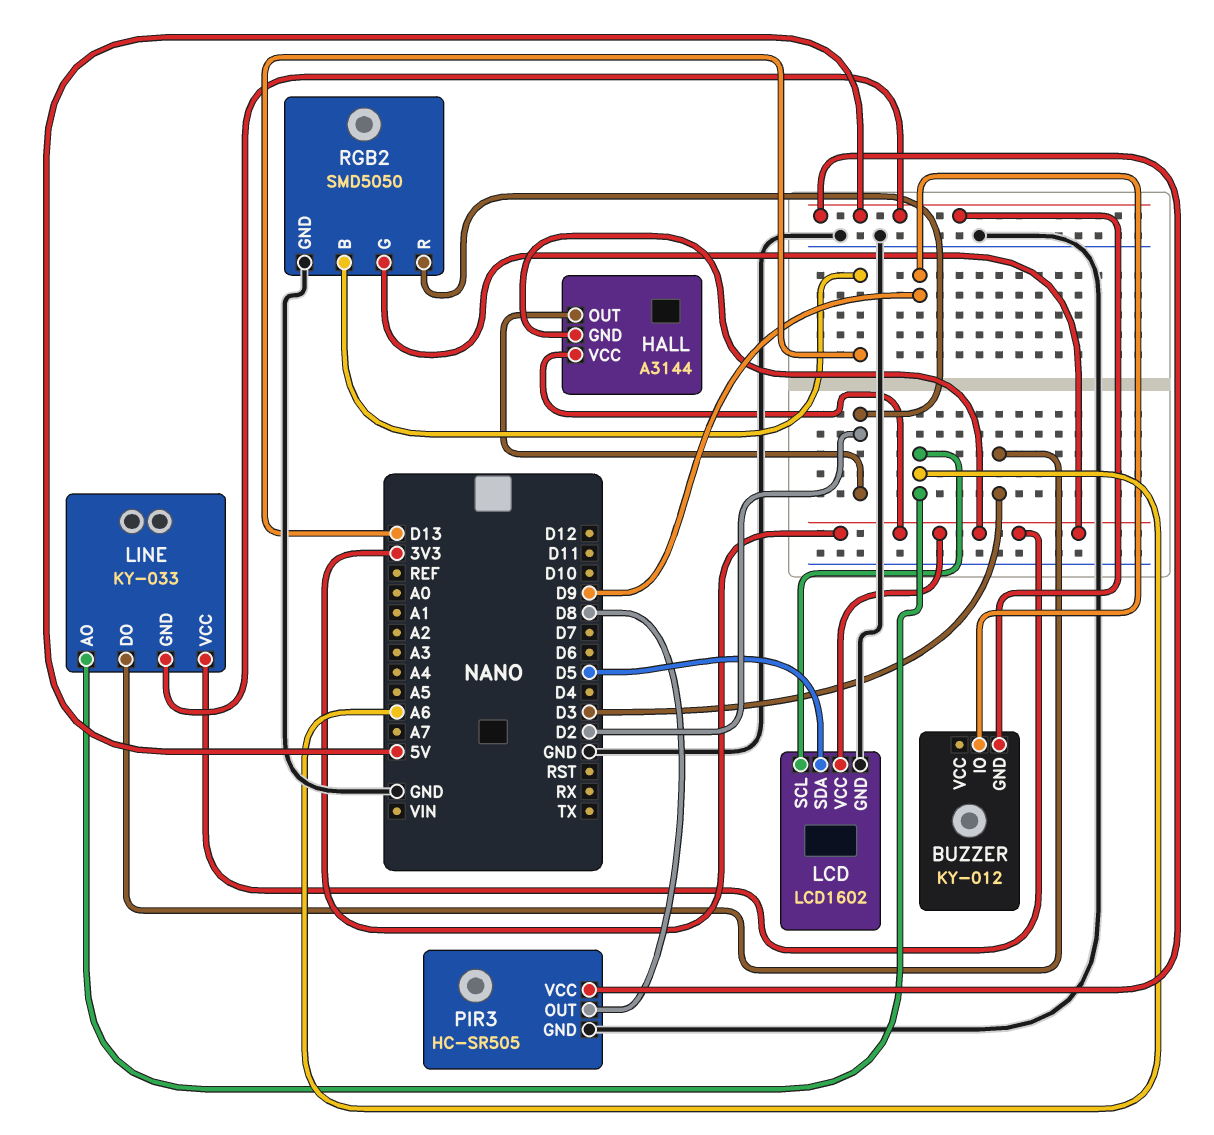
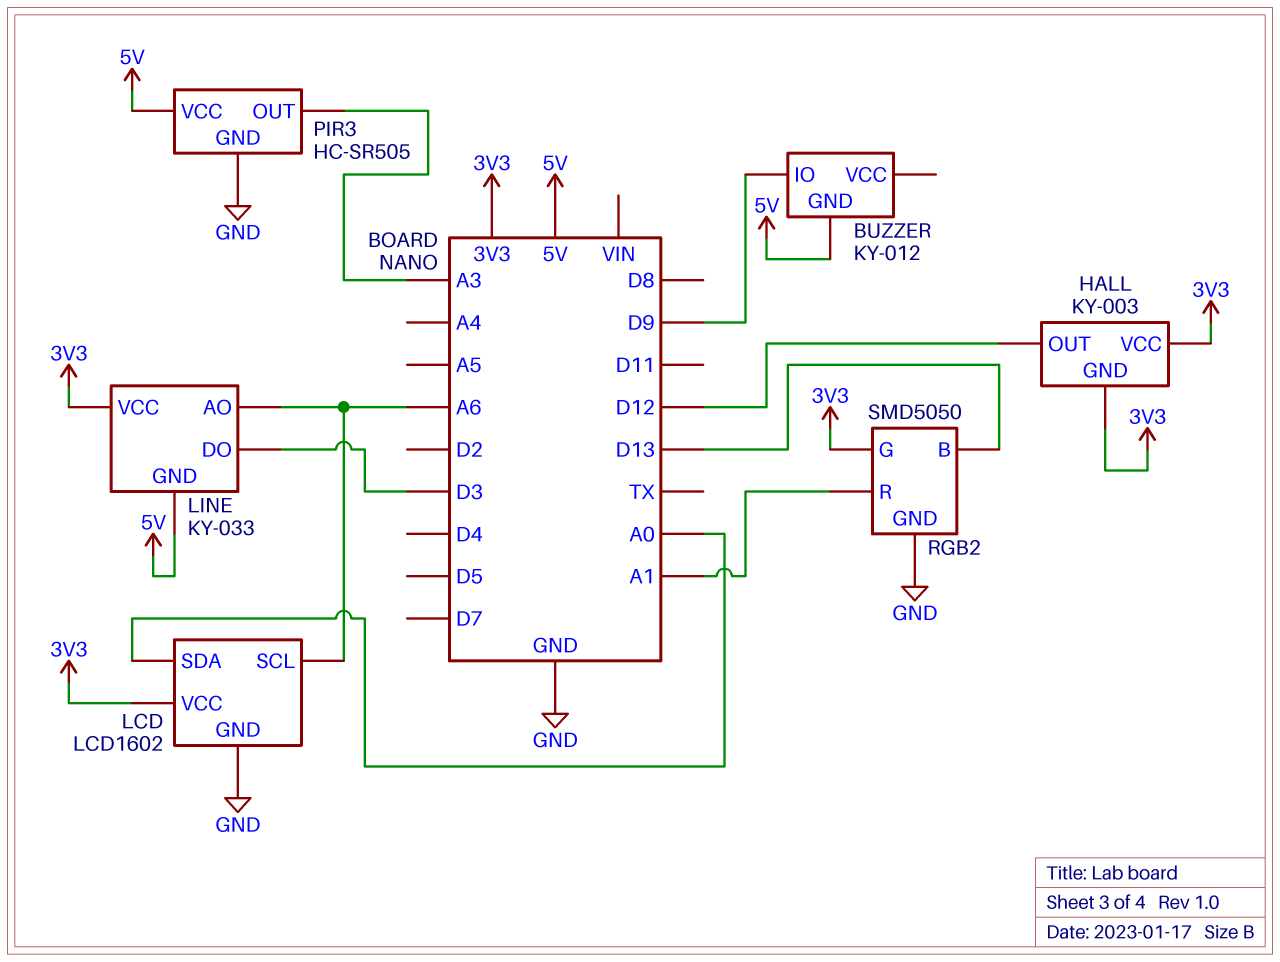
HALL: A3144 -> KY-003
HALL pin OUT: D2 -> D12
LCD pin SDA: D5 -> A0
PIR3 pin OUT: D8 -> A3
RGB2 pin R: D2 -> A1

